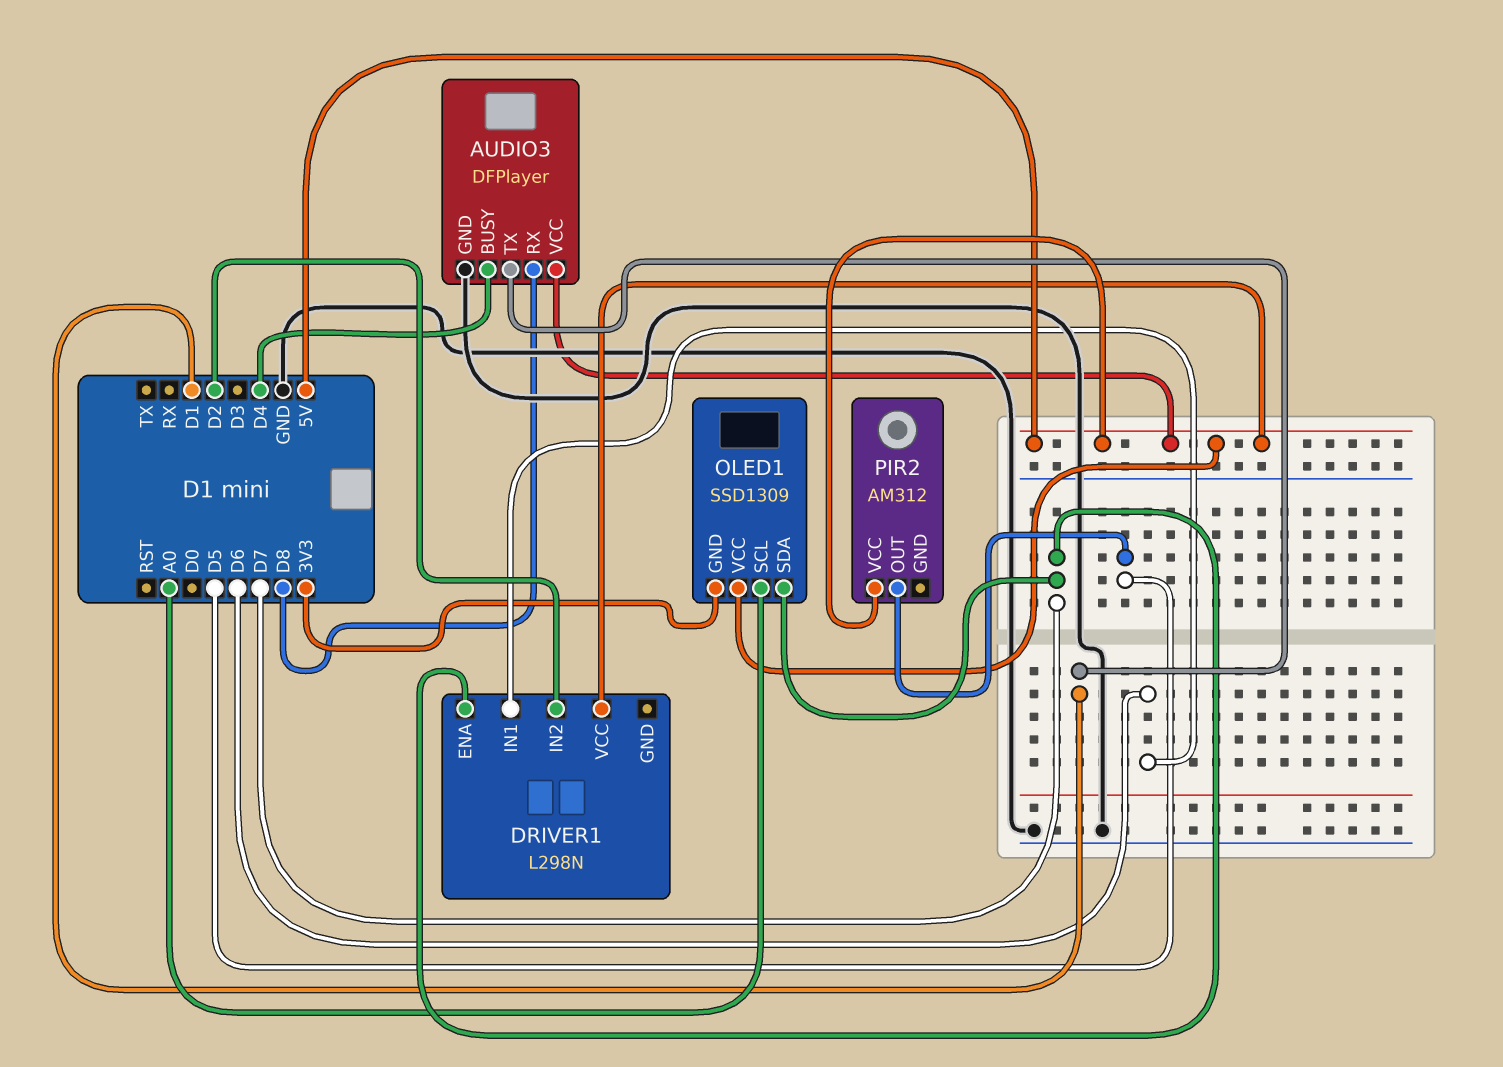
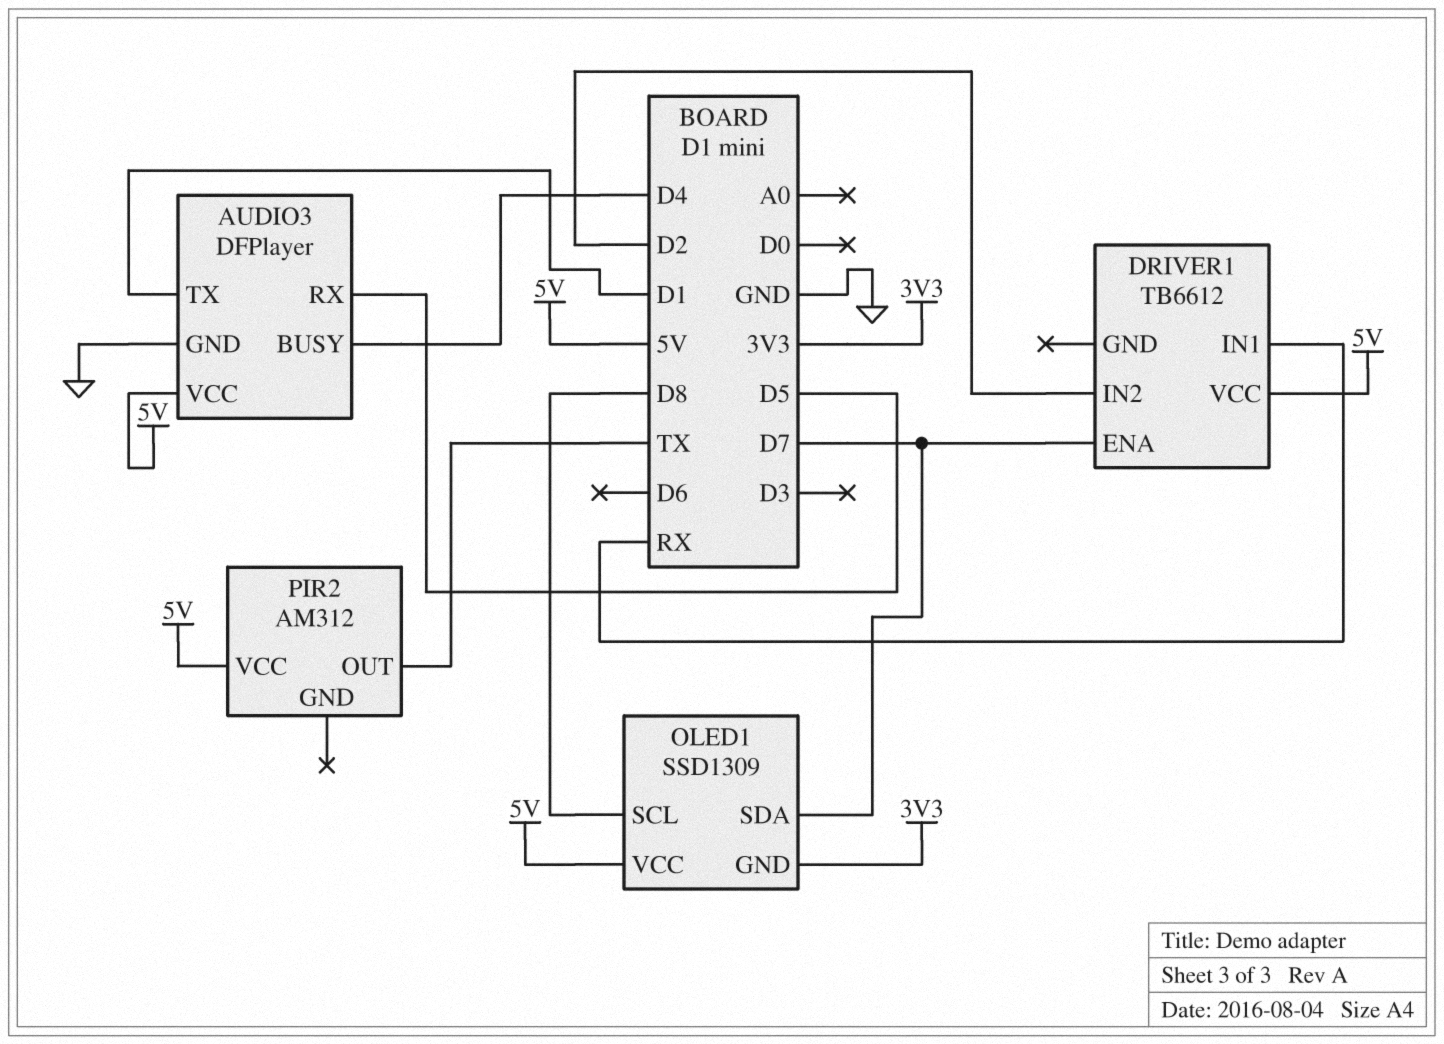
AUDIO3 pin RX: D8 -> D5
DRIVER1: L298N -> TB6612
DRIVER1 pin IN1: D6 -> RX
OLED1 pin SCL: A0 -> D8
PIR2 pin OUT: D5 -> TX

